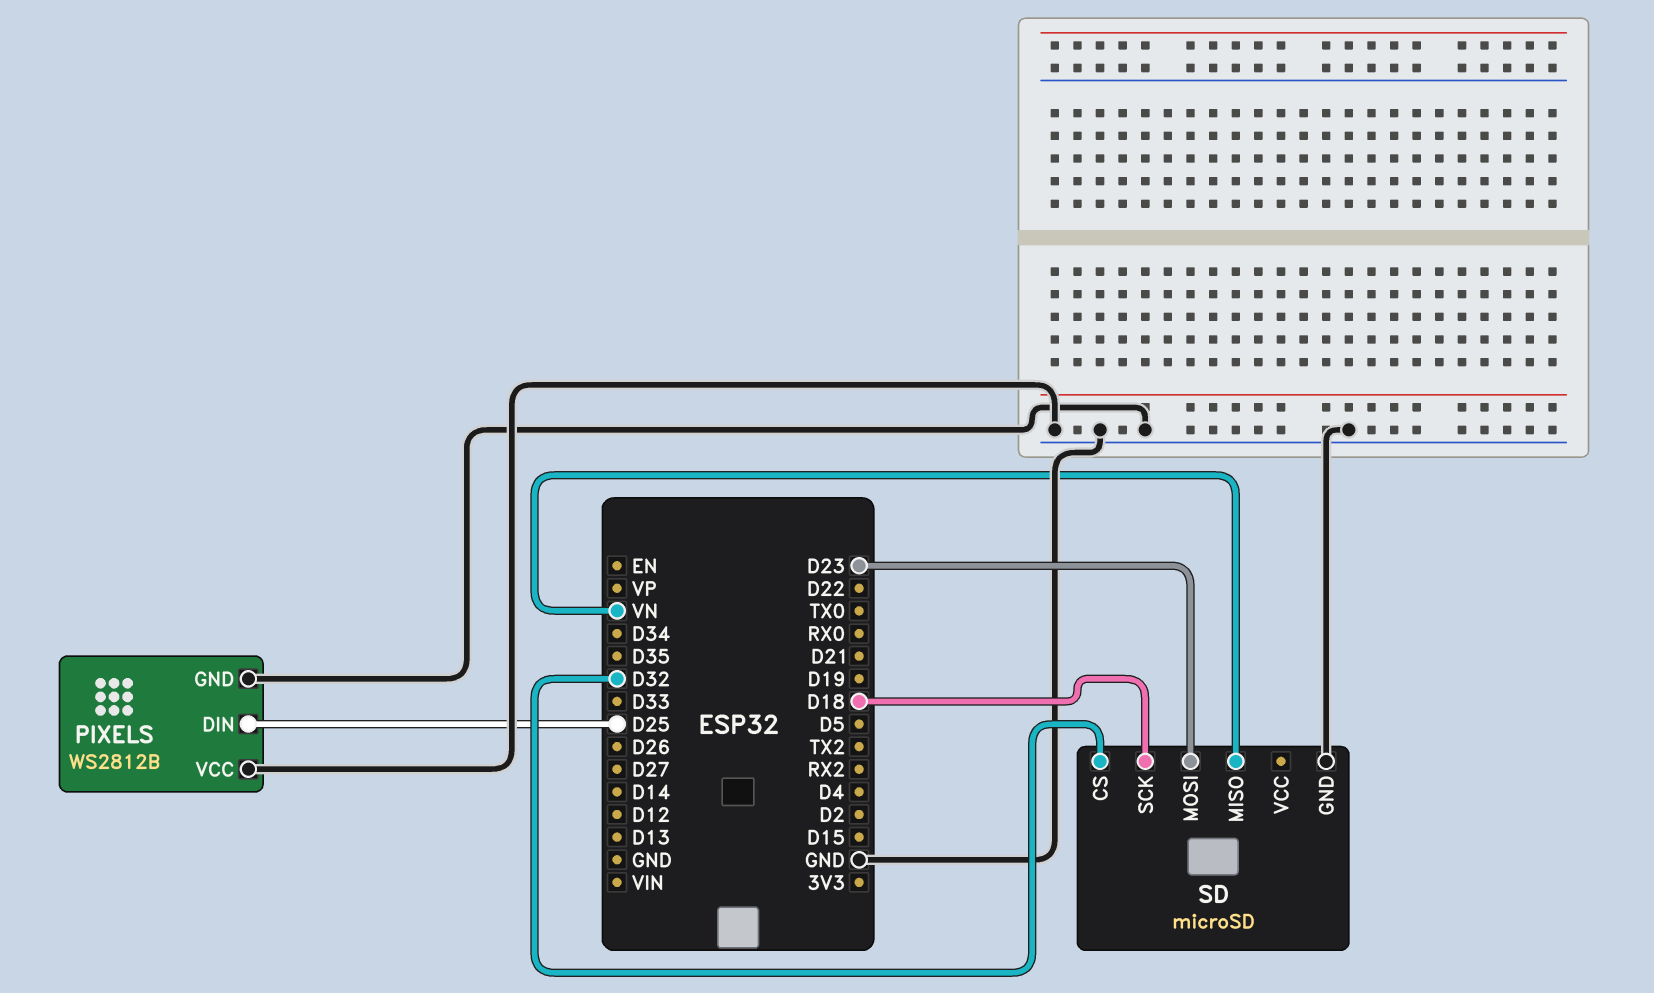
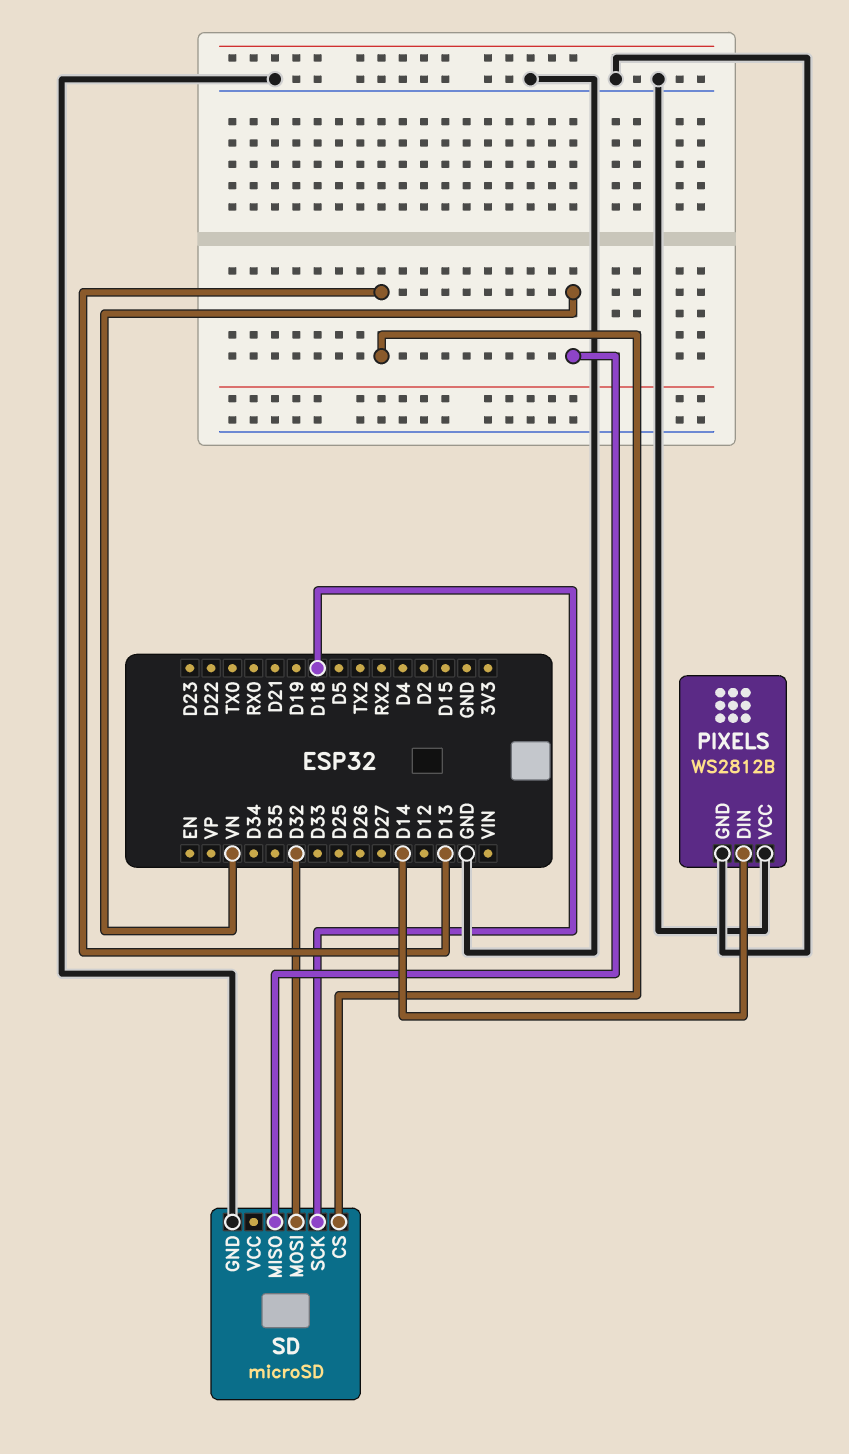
PIXELS pin DIN: D25 -> D14
SD pin CS: D32 -> D13
SD pin MOSI: D23 -> D32

